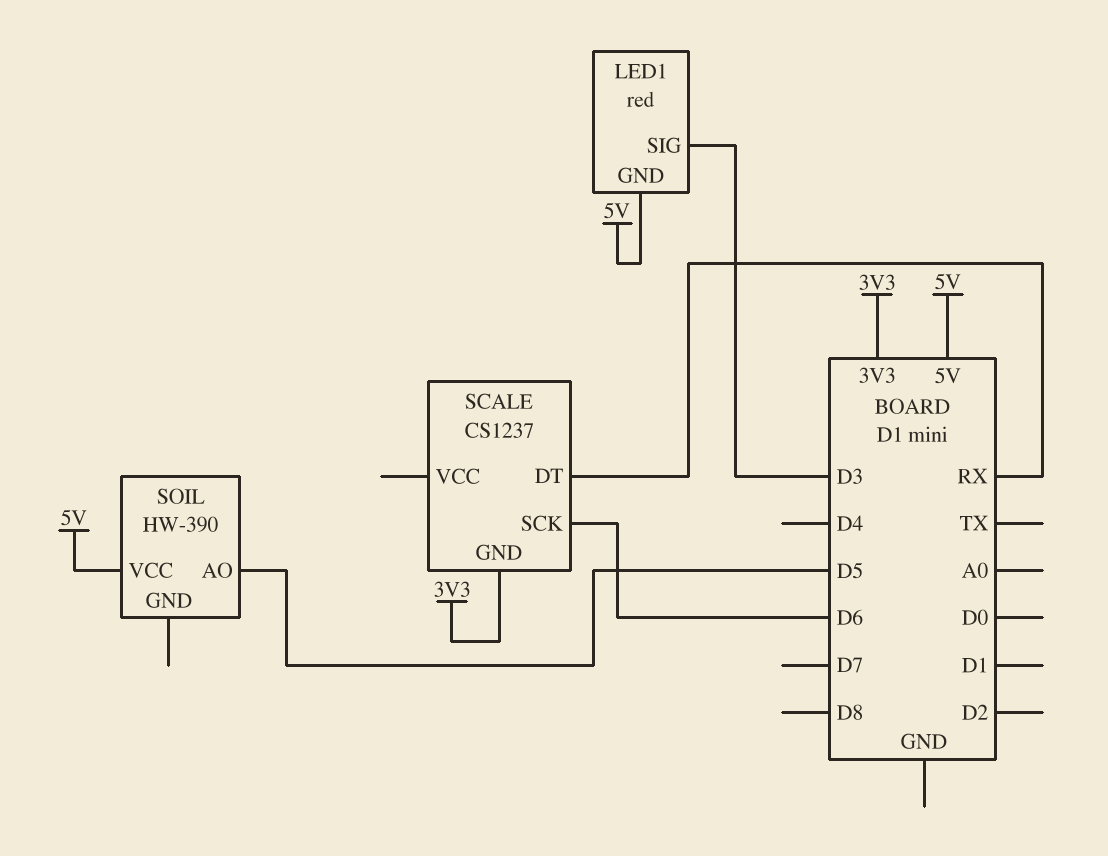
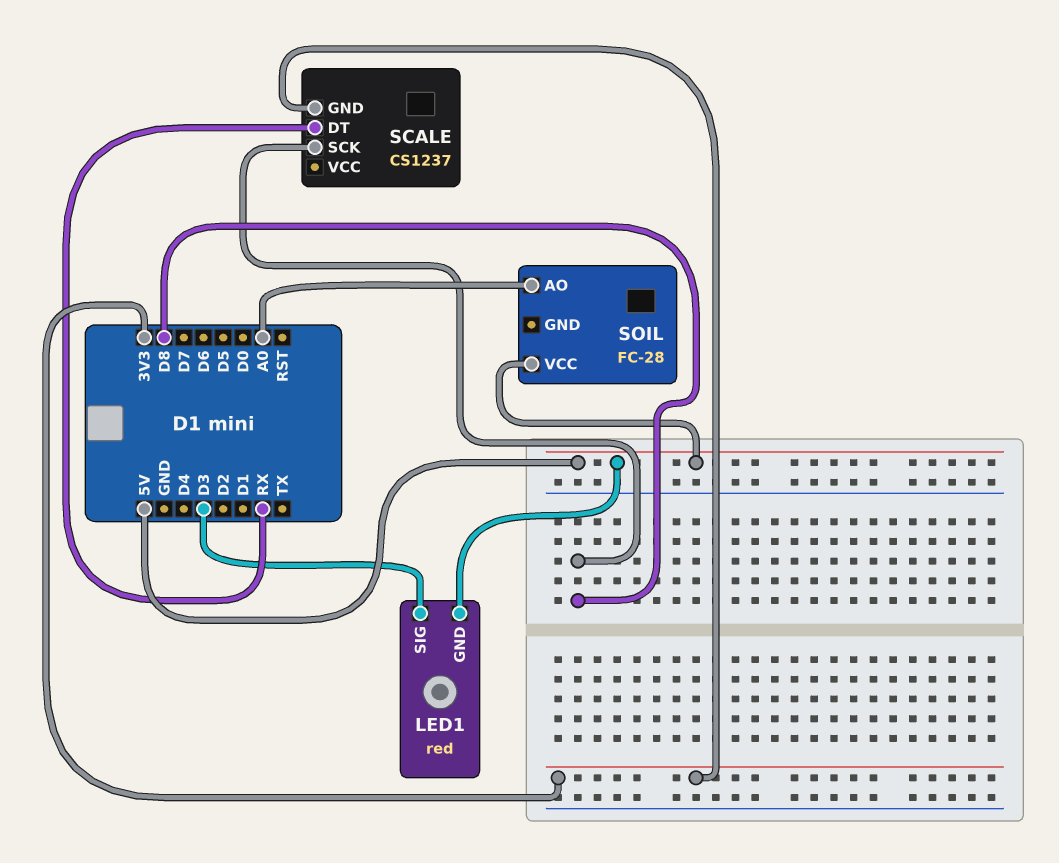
SCALE pin SCK: D6 -> D8
SOIL: HW-390 -> FC-28
SOIL pin AO: D5 -> A0

